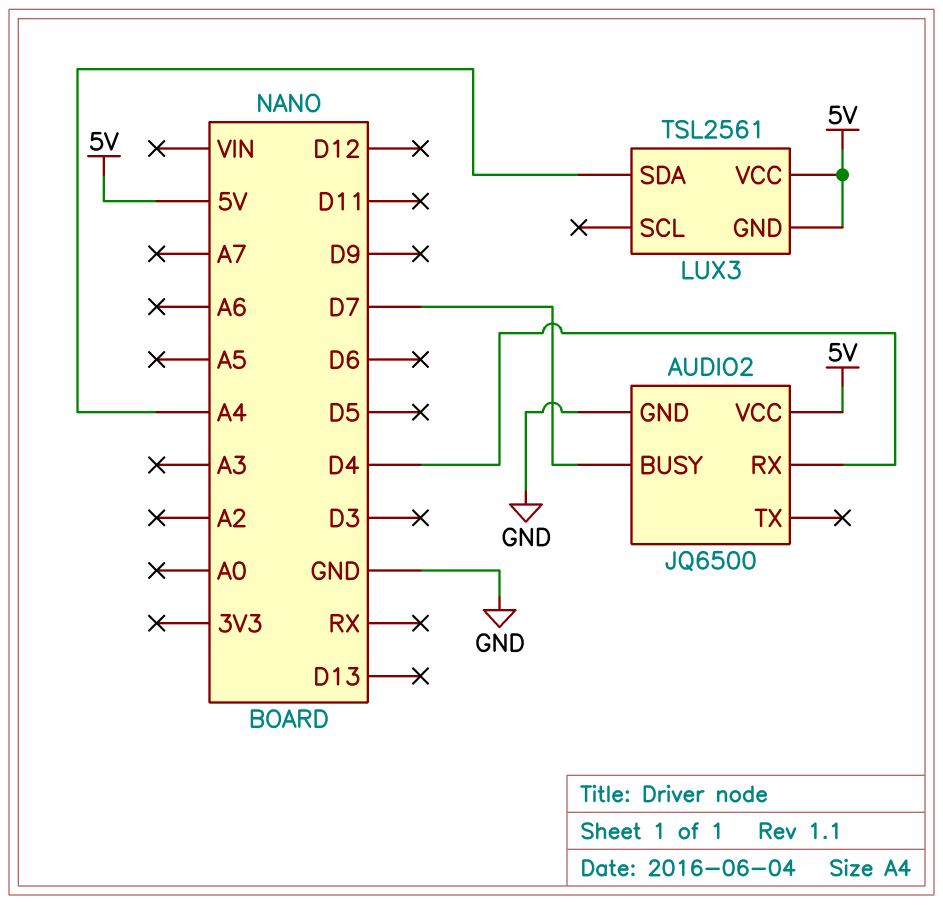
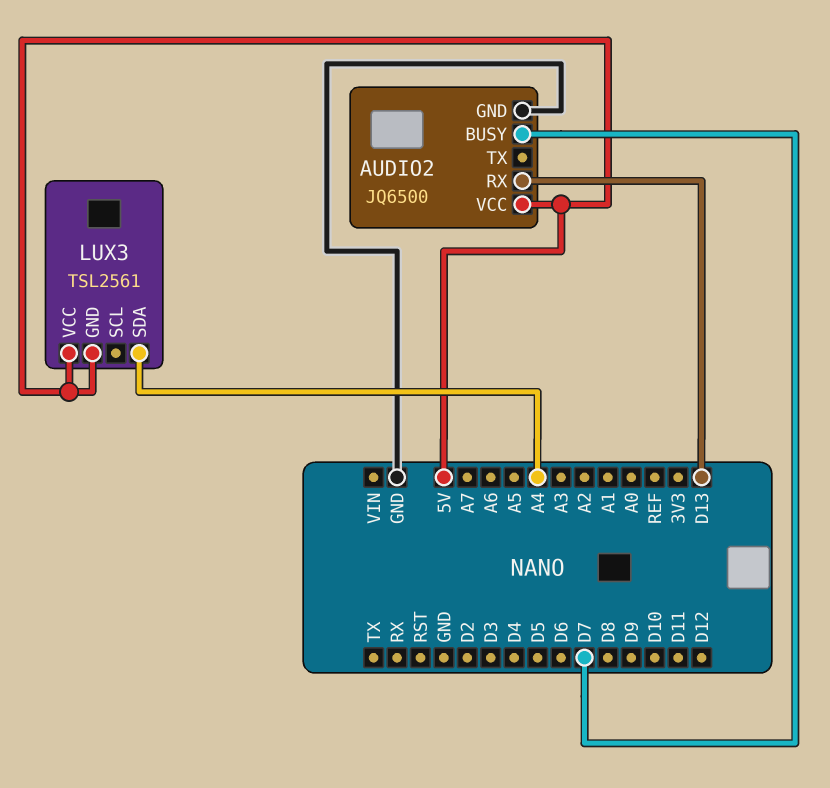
AUDIO2 pin RX: D4 -> D13

